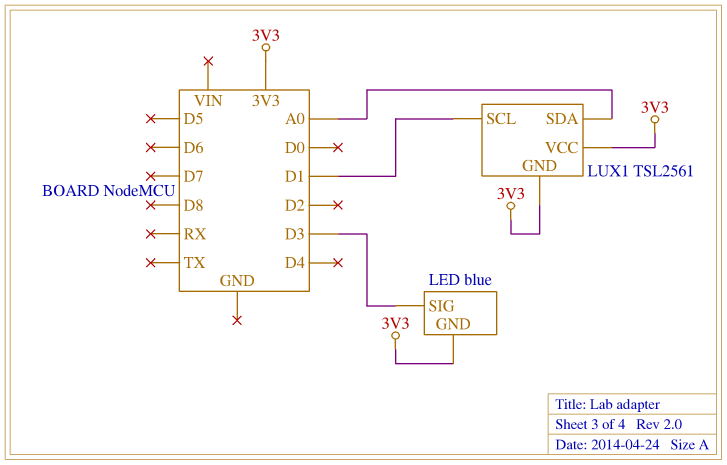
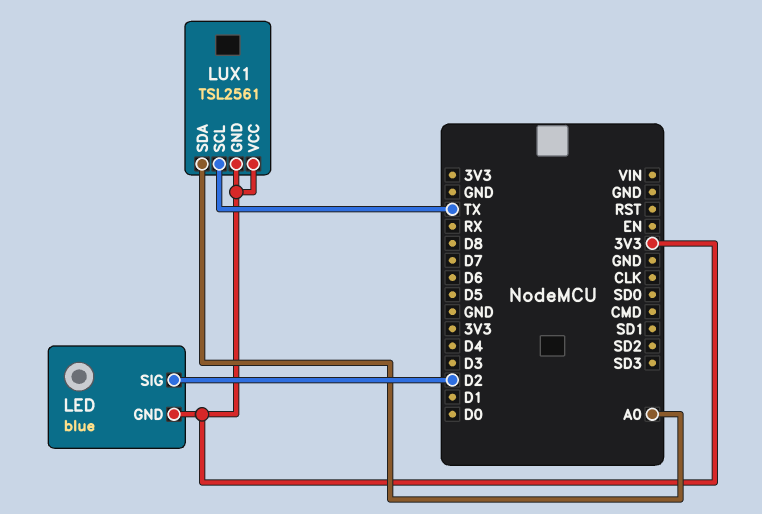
LED pin SIG: D3 -> D2
LUX1 pin SCL: D1 -> TX

